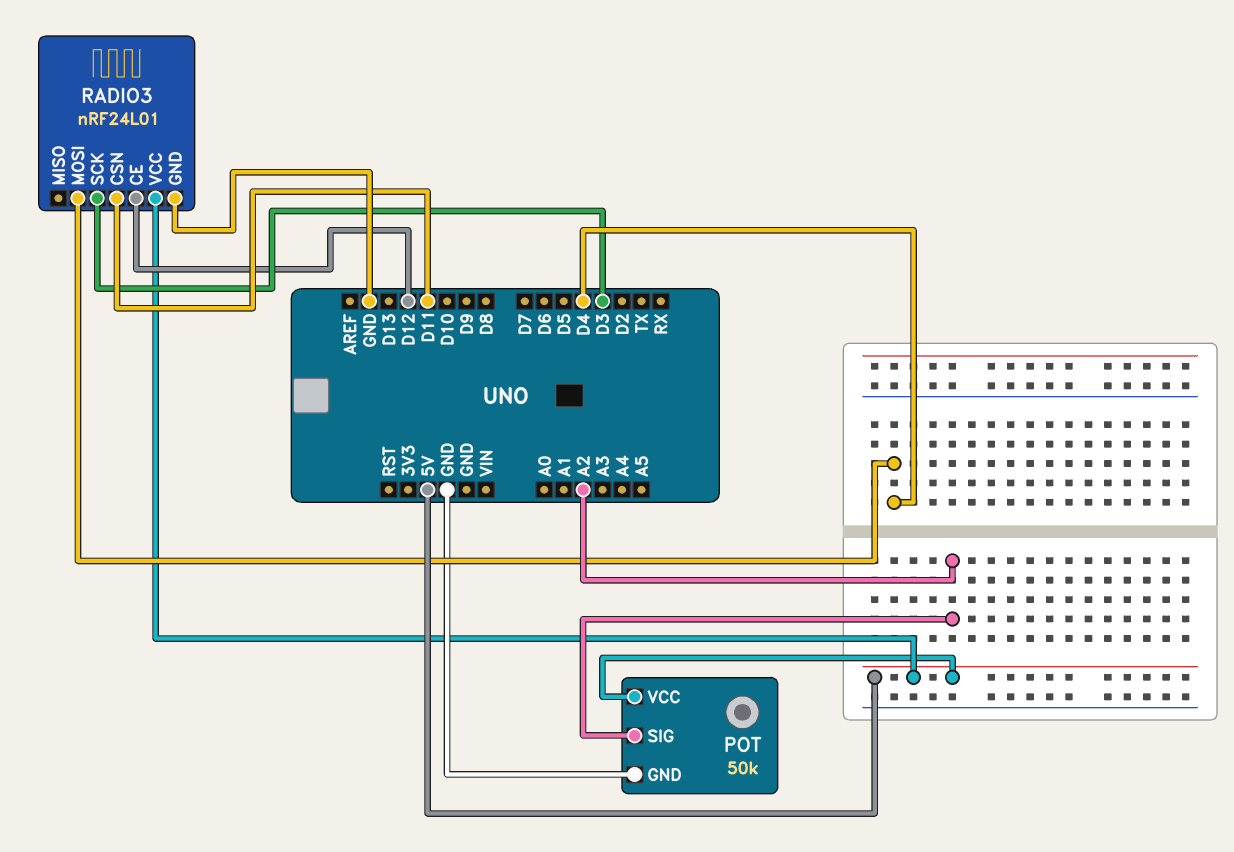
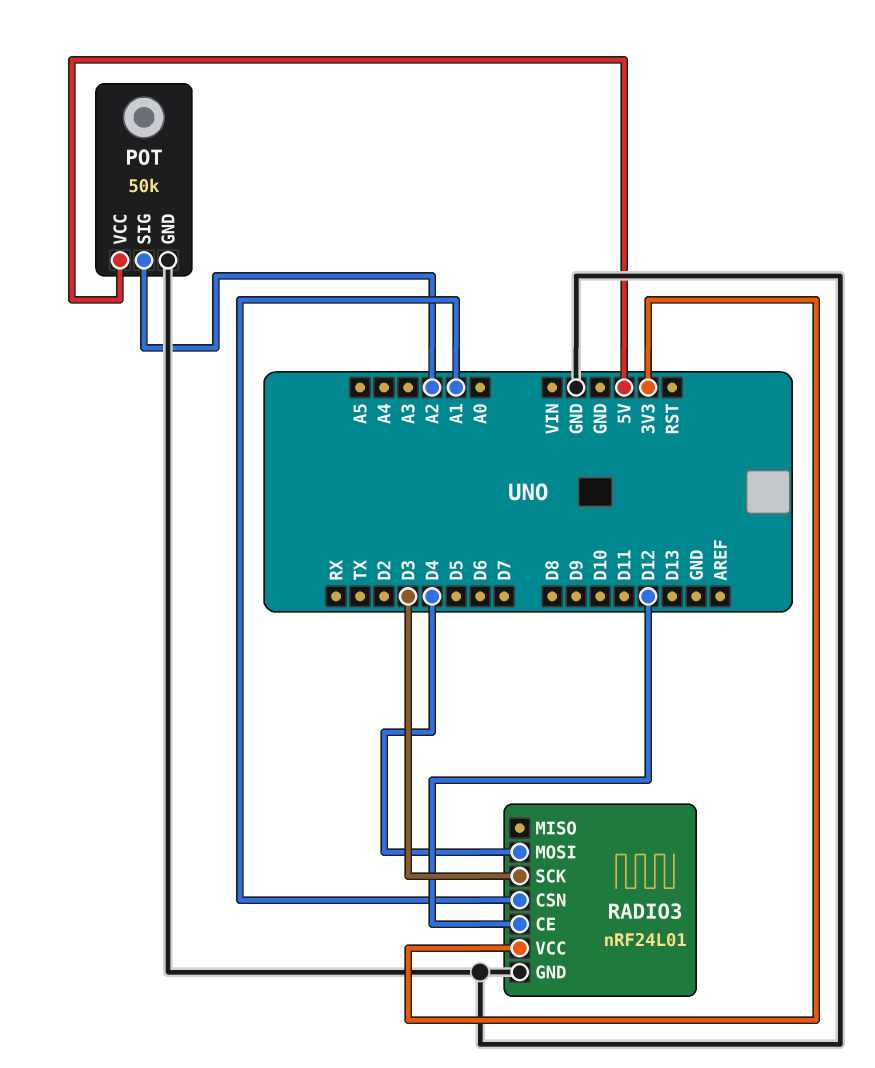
RADIO3 pin CSN: D11 -> A1
RADIO3 pin VCC: 5V -> 3V3

